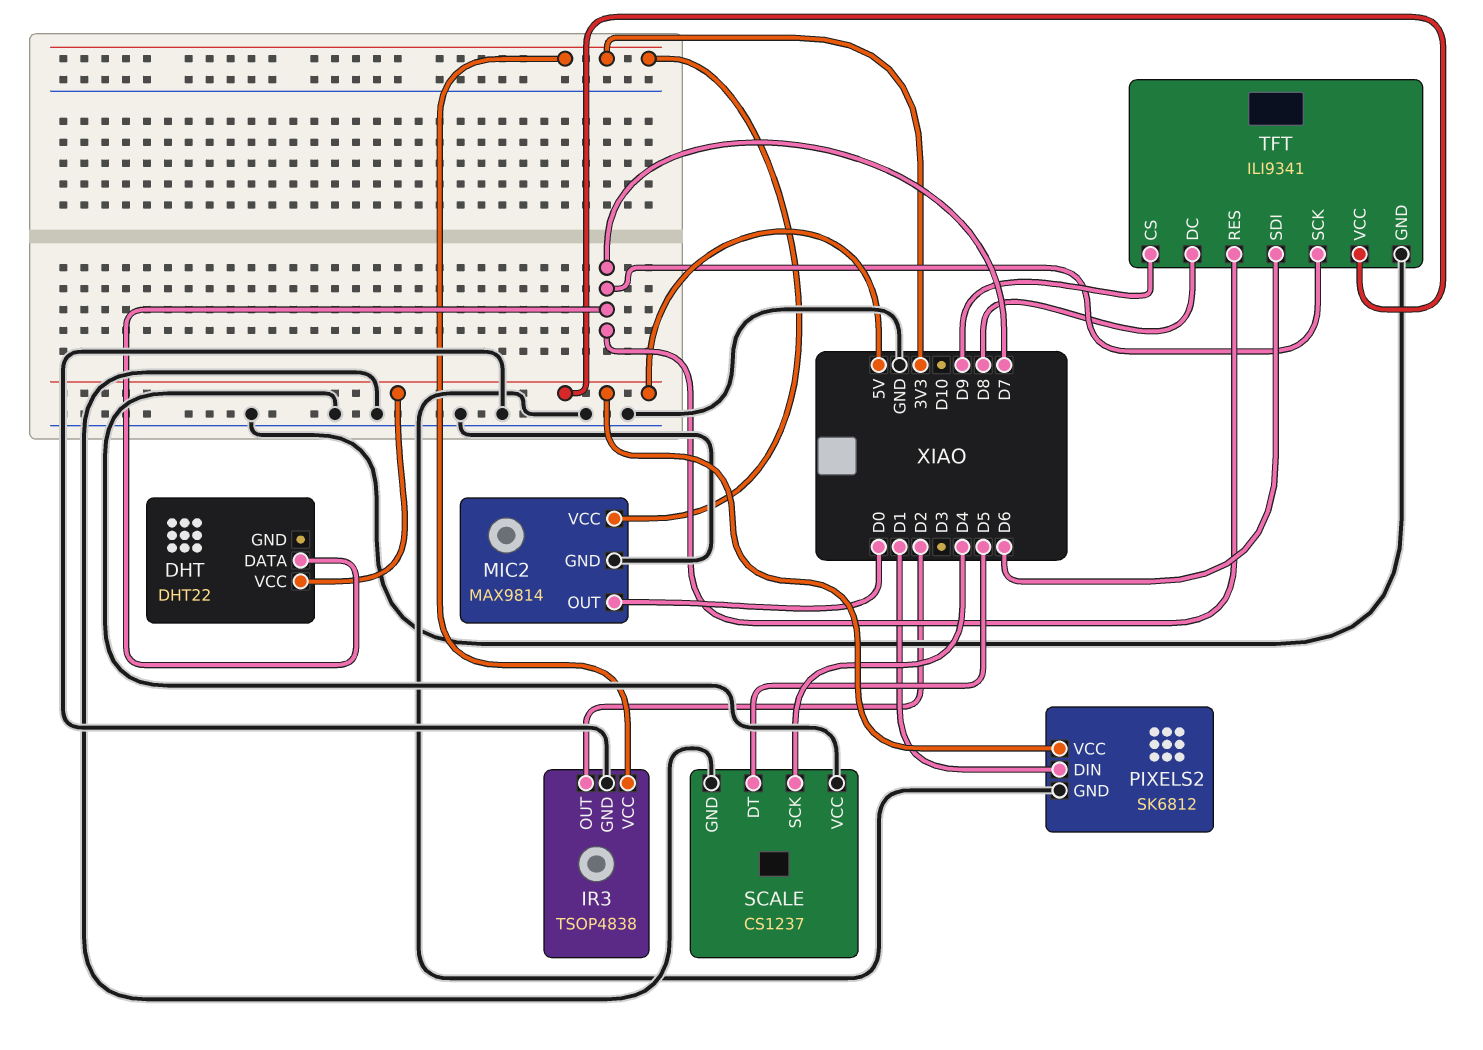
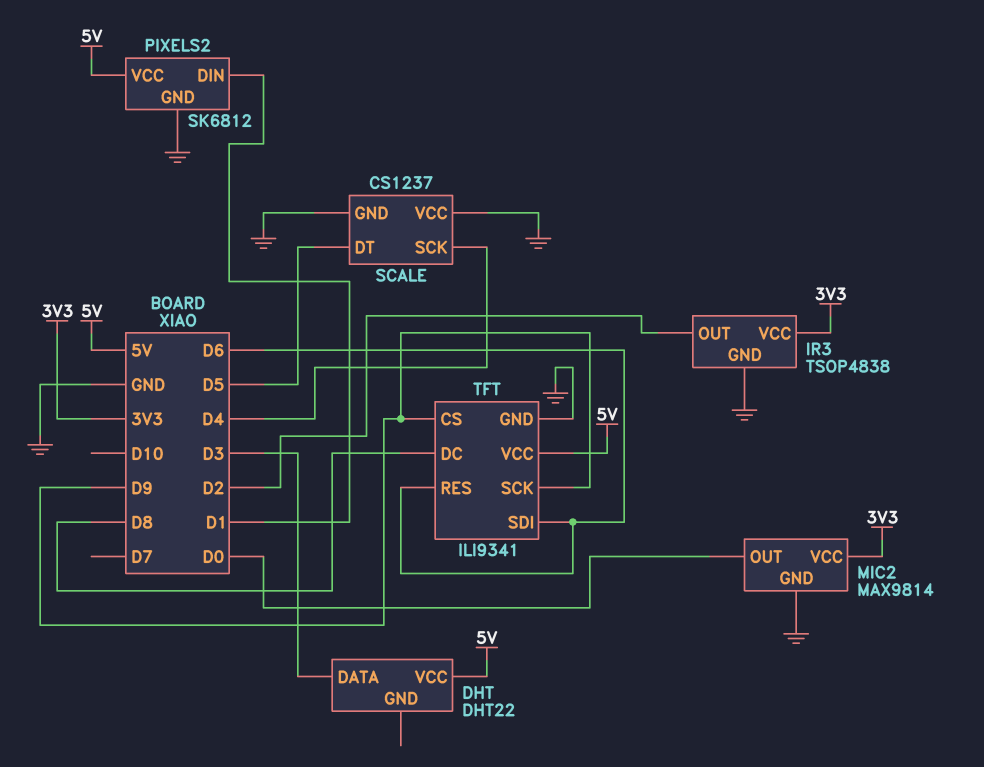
DHT pin DATA: D7 -> D3
TFT pin RES: D7 -> D6
TFT pin SCK: D7 -> D9

